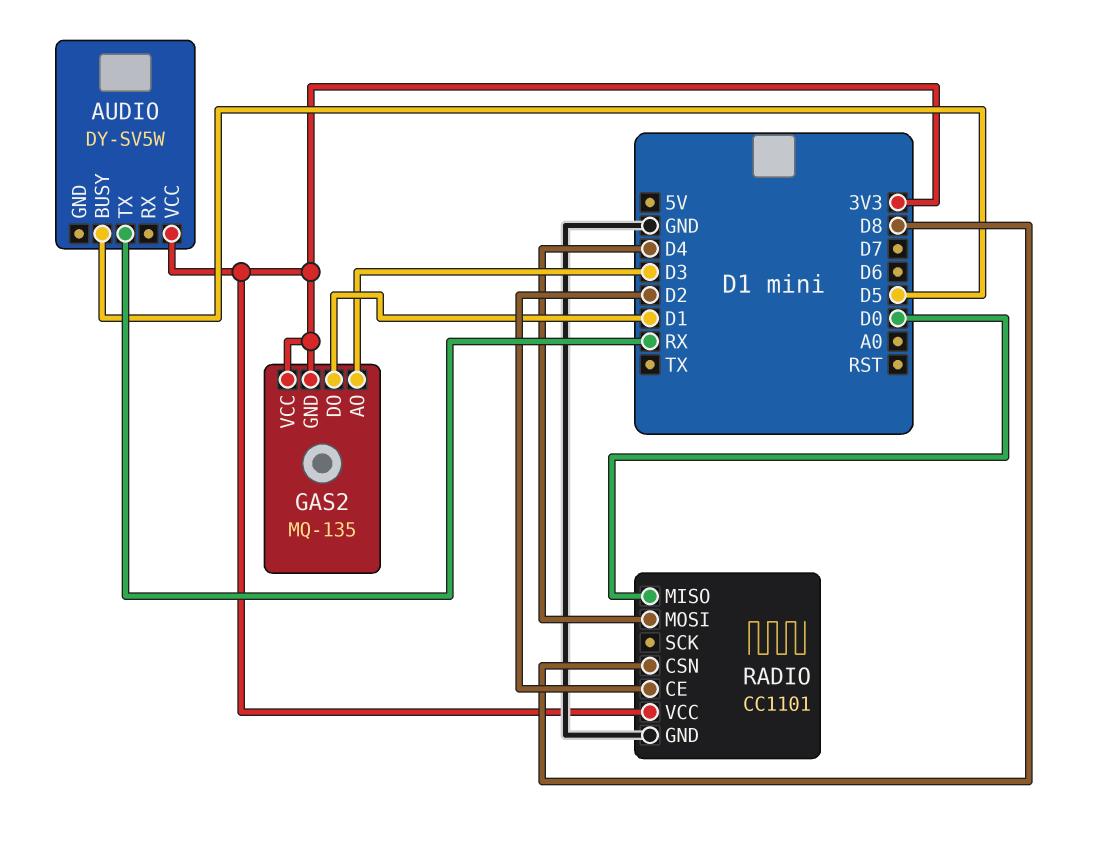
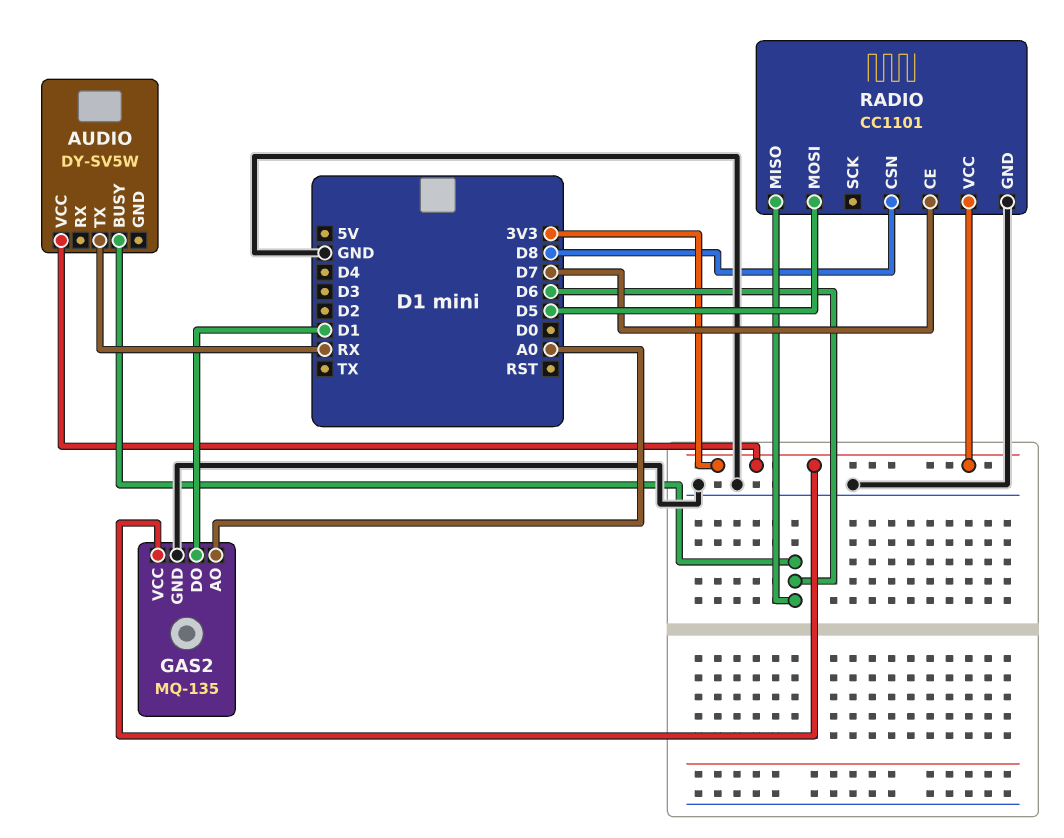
AUDIO pin BUSY: D5 -> D6
GAS2 pin AO: D3 -> A0
GAS2 pin GND: 3V3 -> GND
RADIO pin CE: D2 -> D7
RADIO pin MISO: D0 -> D6
RADIO pin MOSI: D4 -> D5

